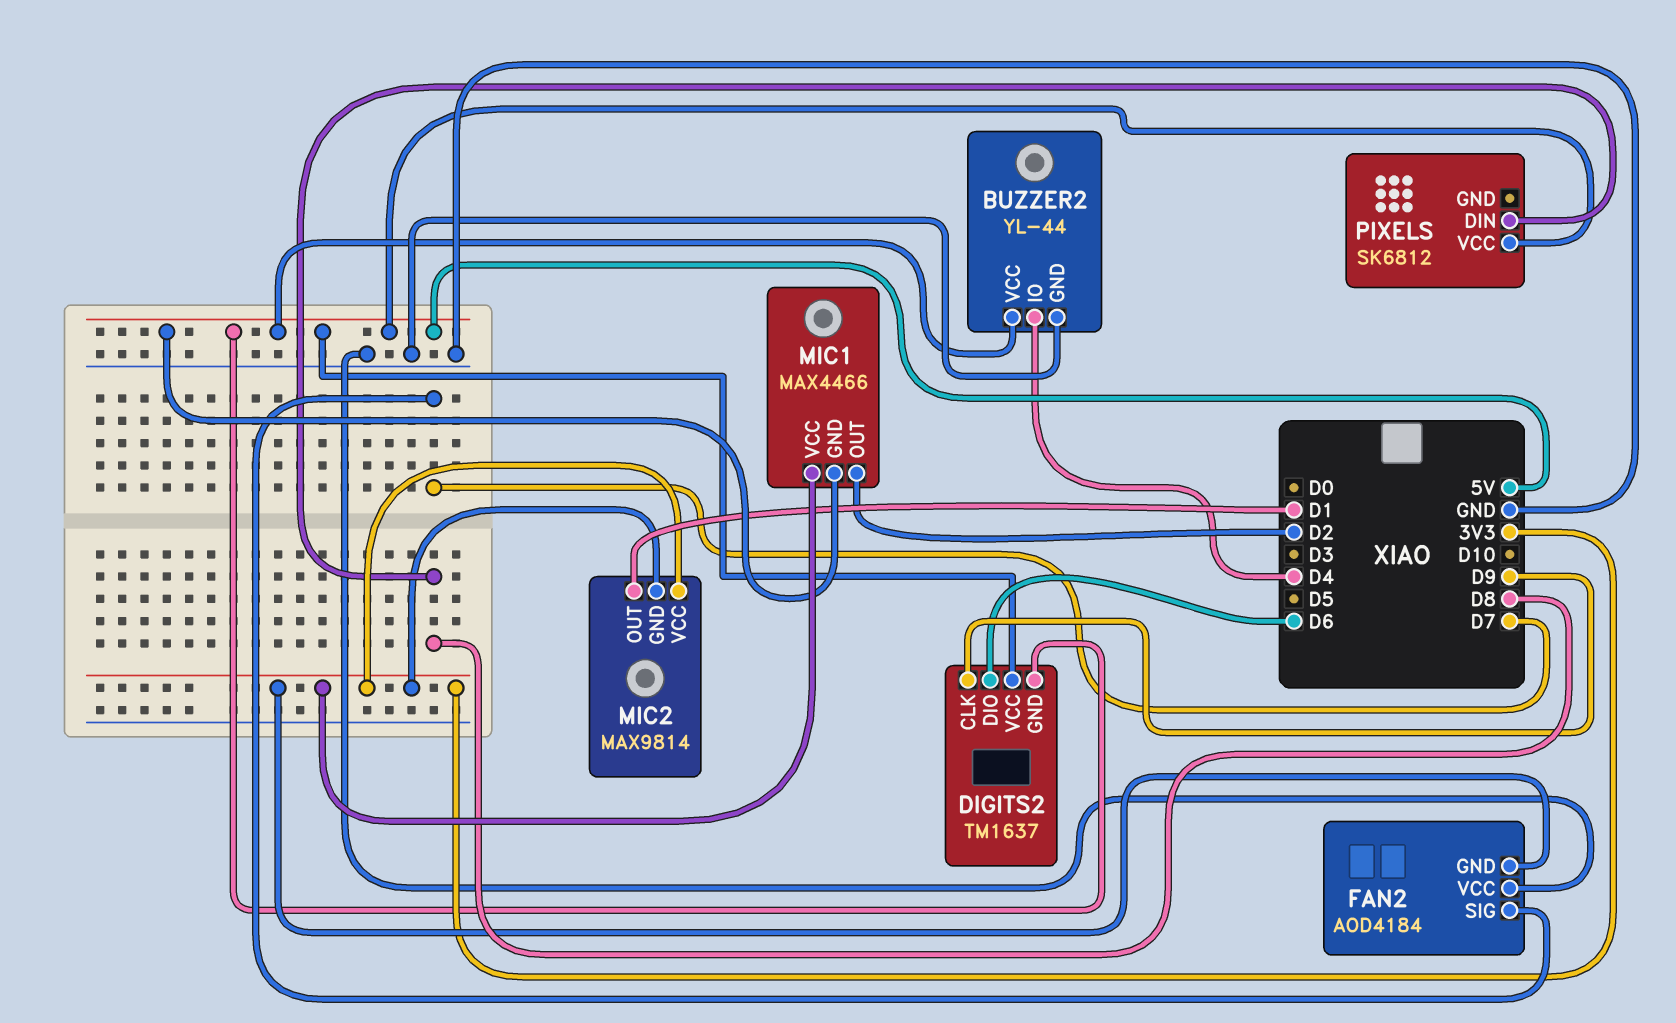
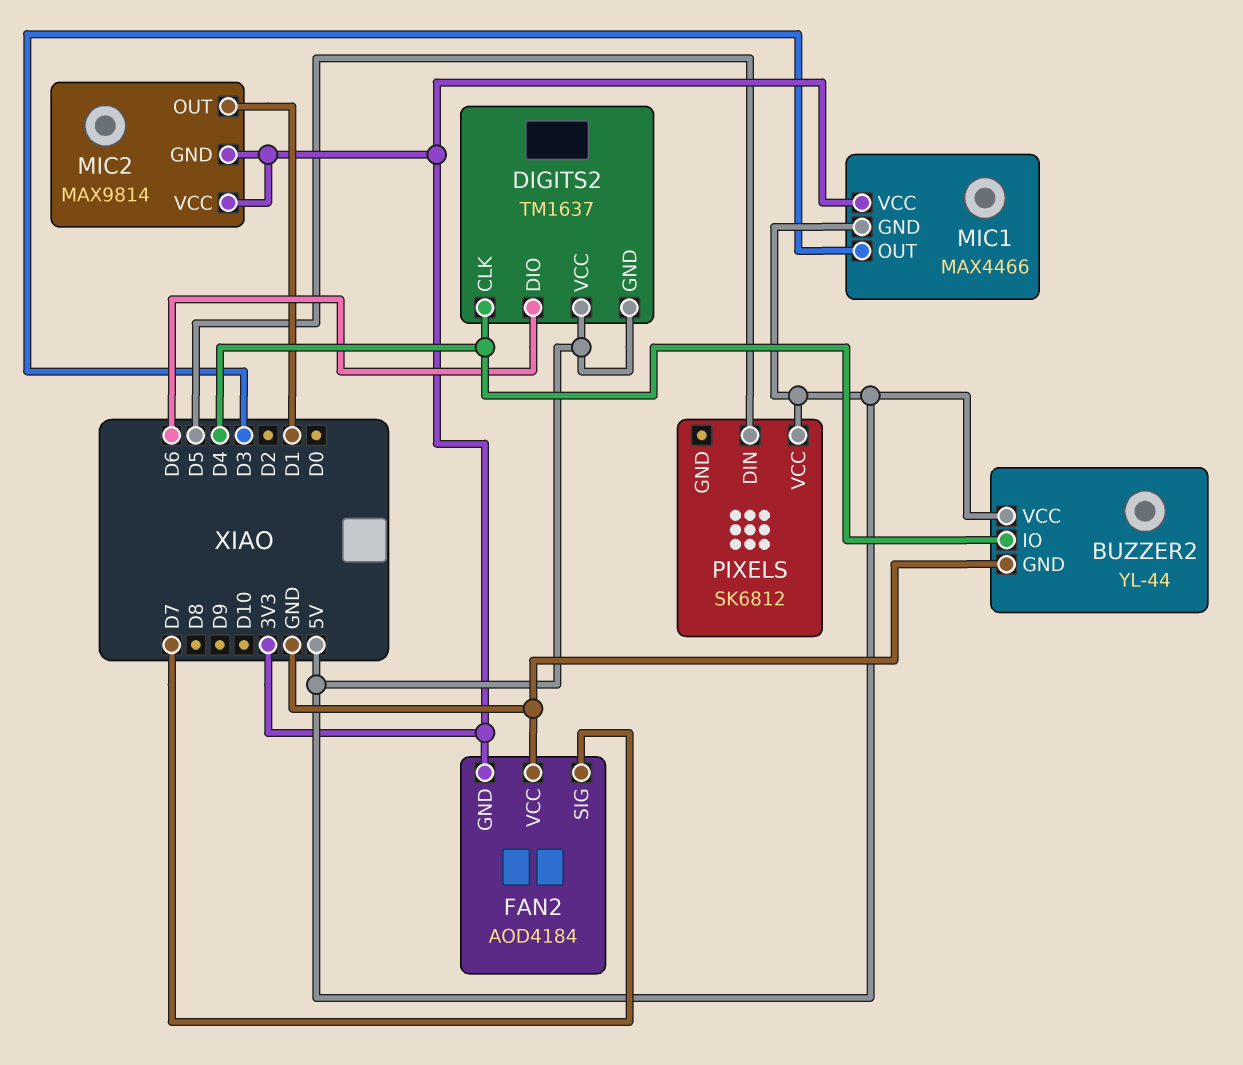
DIGITS2 pin CLK: D9 -> D4
MIC1 pin OUT: D2 -> D3
PIXELS pin DIN: D8 -> D5

